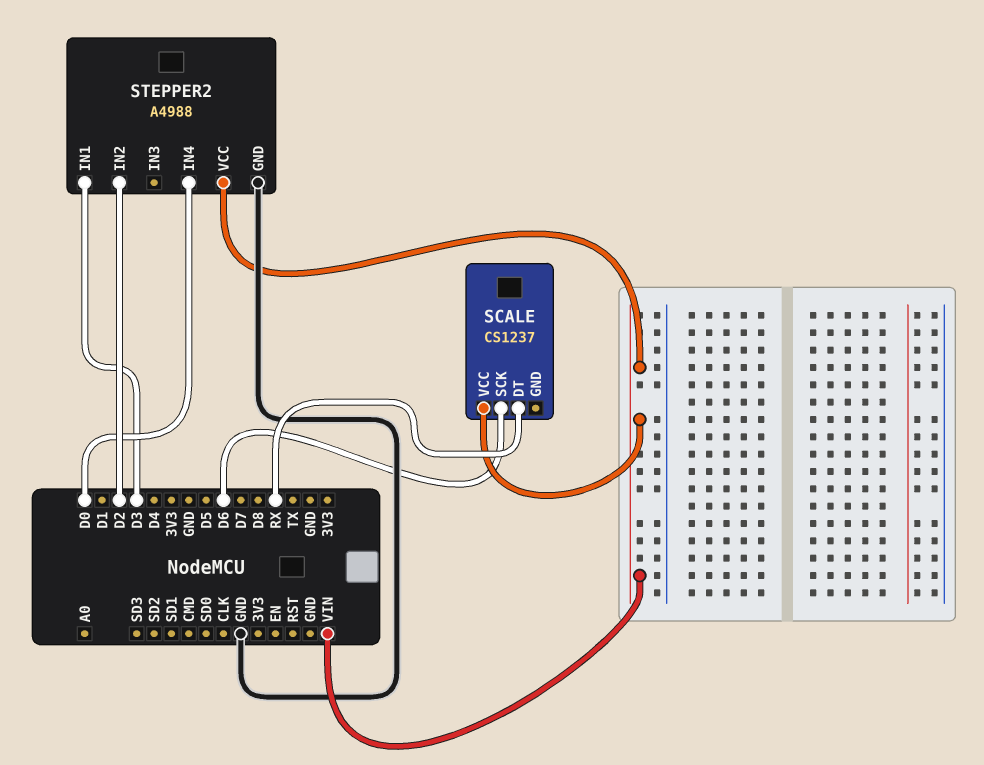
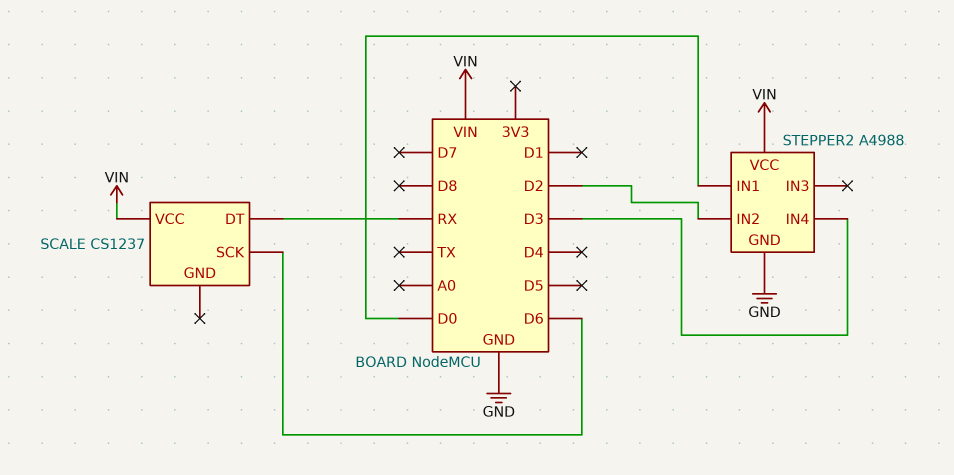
STEPPER2 pin IN1: D3 -> D0
STEPPER2 pin IN4: D0 -> D3

